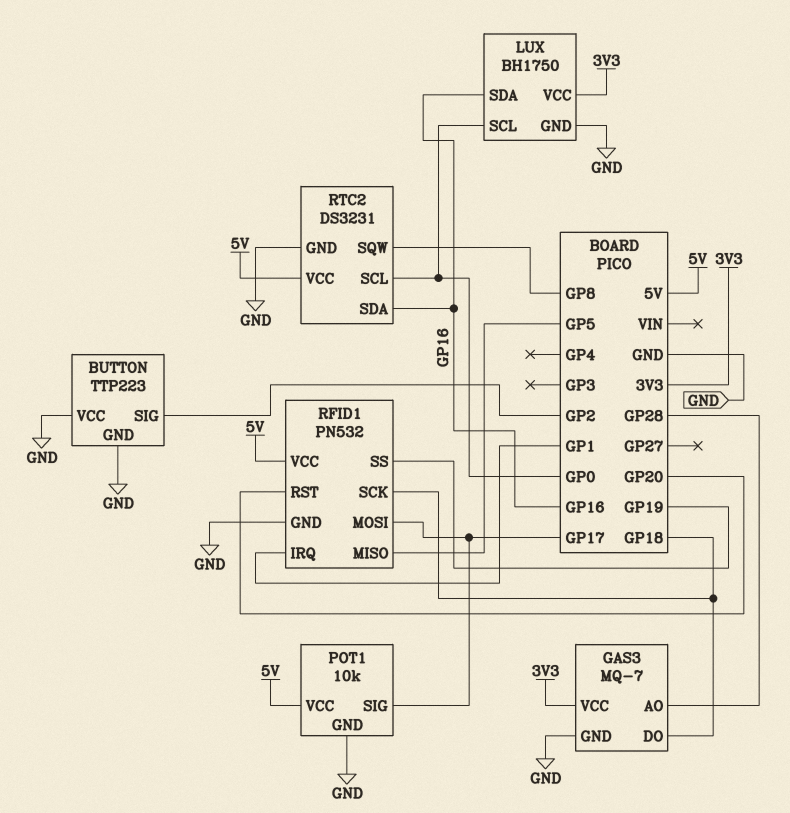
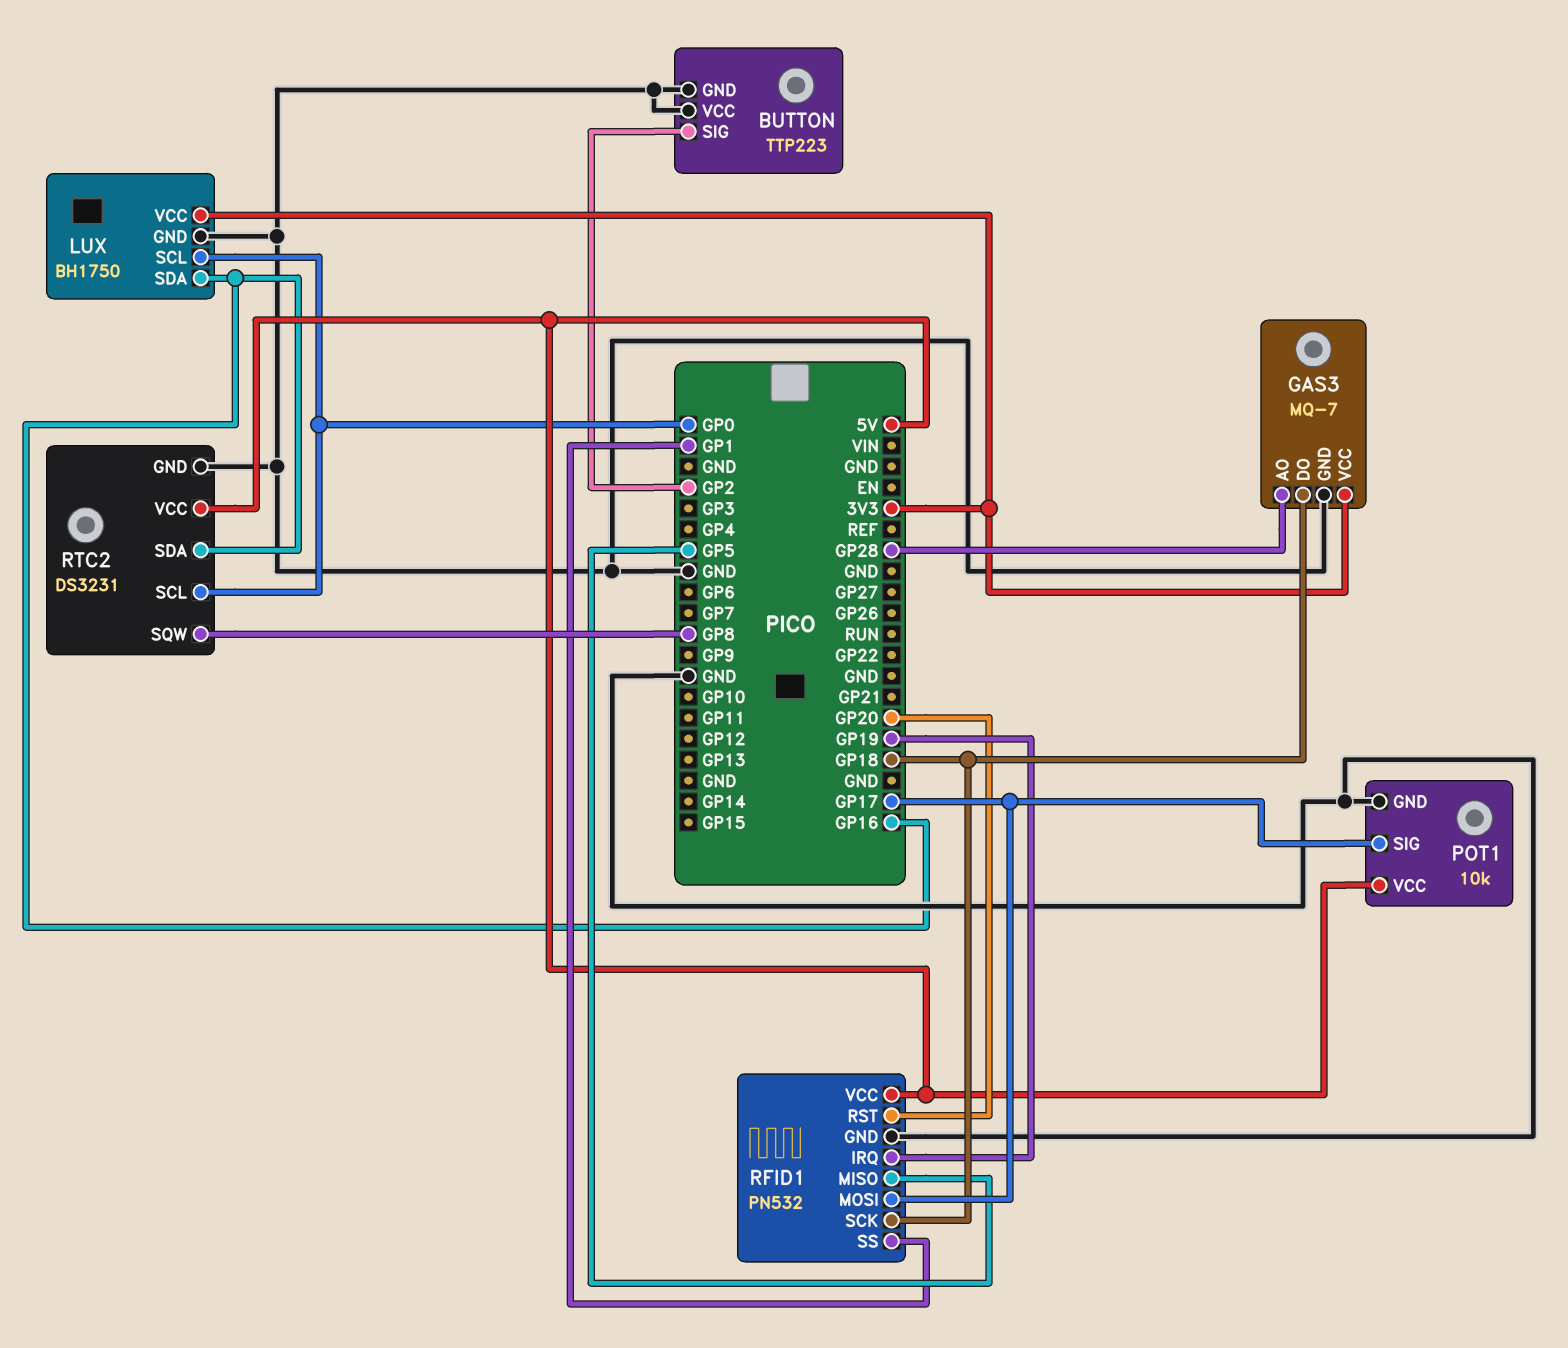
RFID1 pin IRQ: GP1 -> GP19
RFID1 pin SS: GP19 -> GP1

